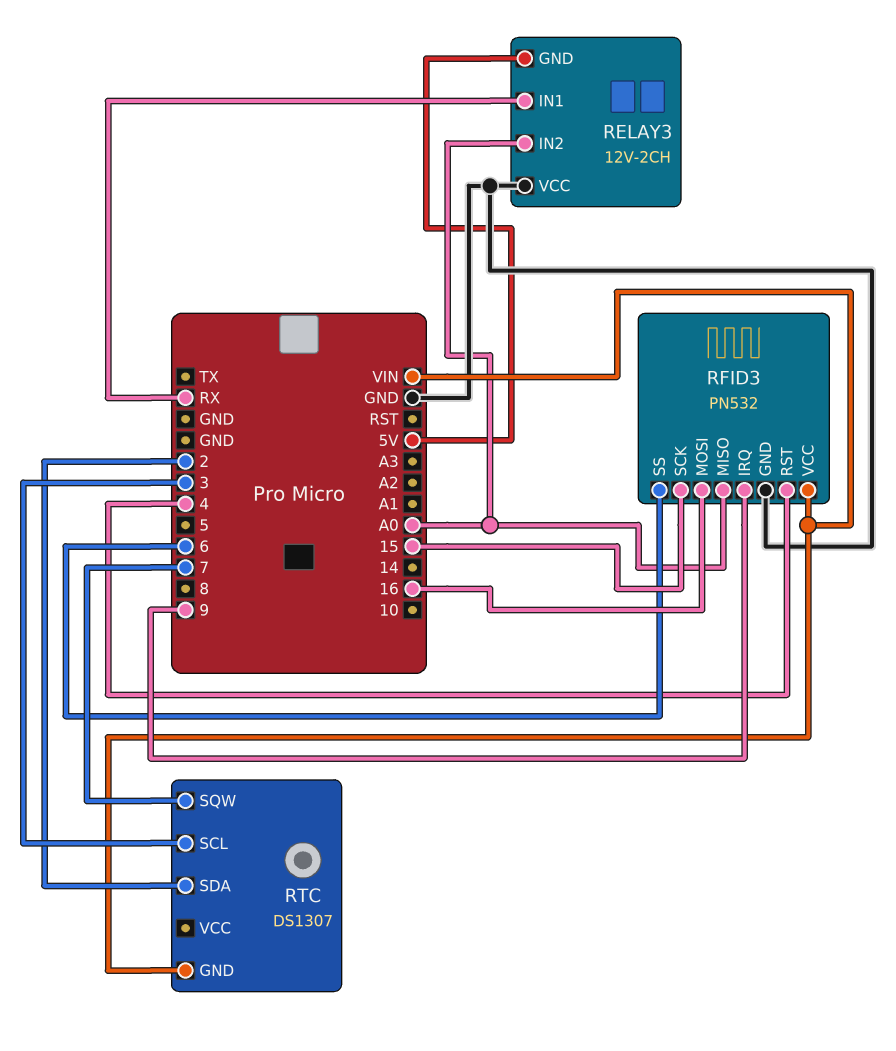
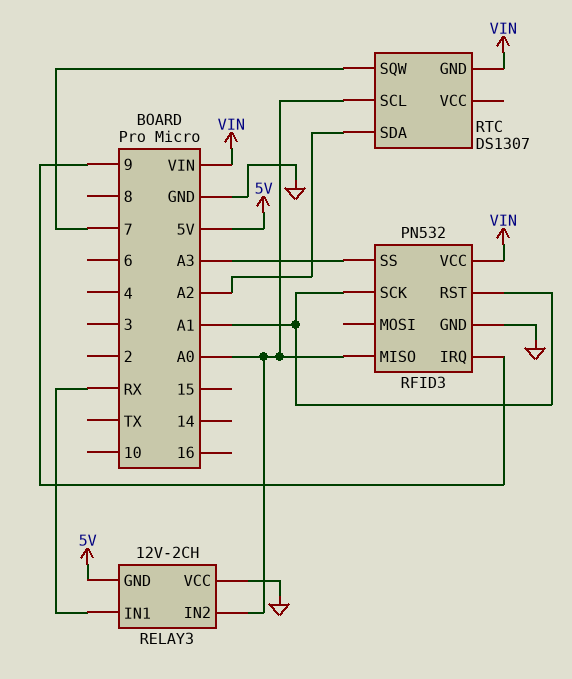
RFID3 pin MOSI: 16 -> none
RFID3 pin RST: 4 -> A1
RFID3 pin SCK: 15 -> A1
RFID3 pin SS: 6 -> A3
RTC pin SCL: 3 -> A0
RTC pin SDA: 2 -> A2

